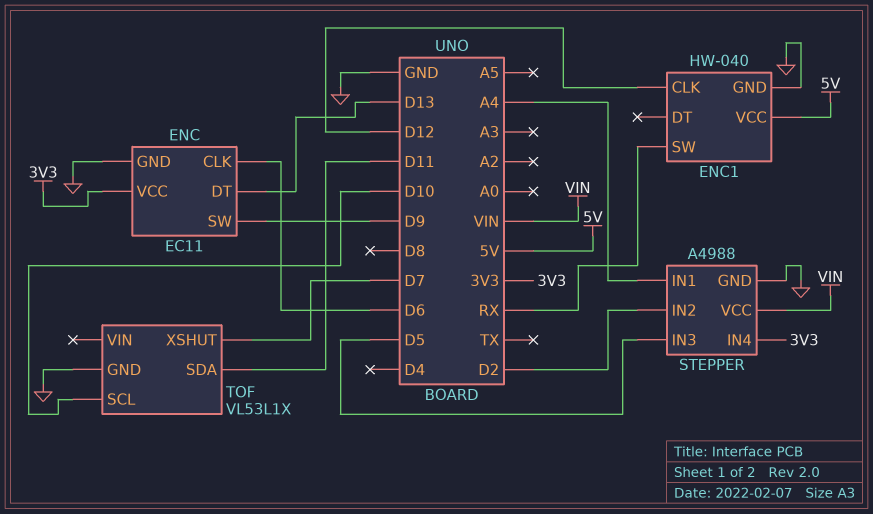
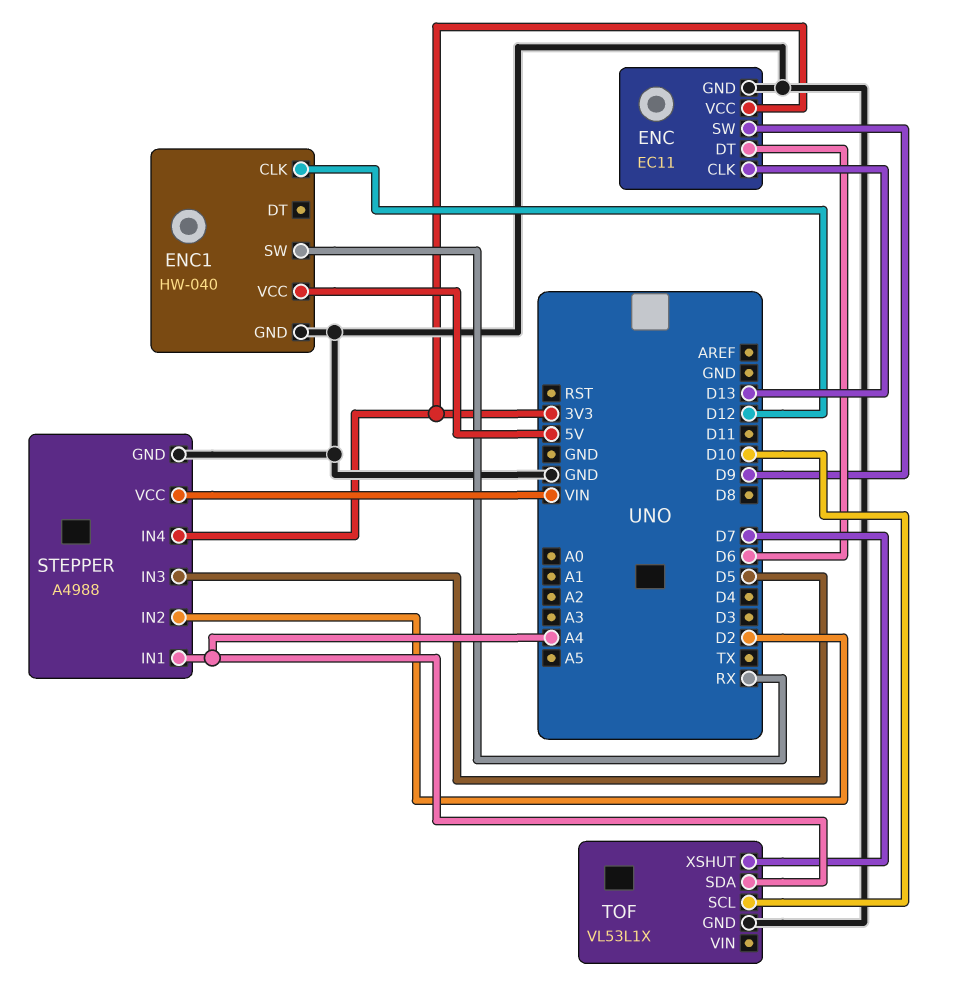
ENC pin CLK: D6 -> D13
ENC pin DT: D13 -> D6
TOF pin SDA: D11 -> A4

